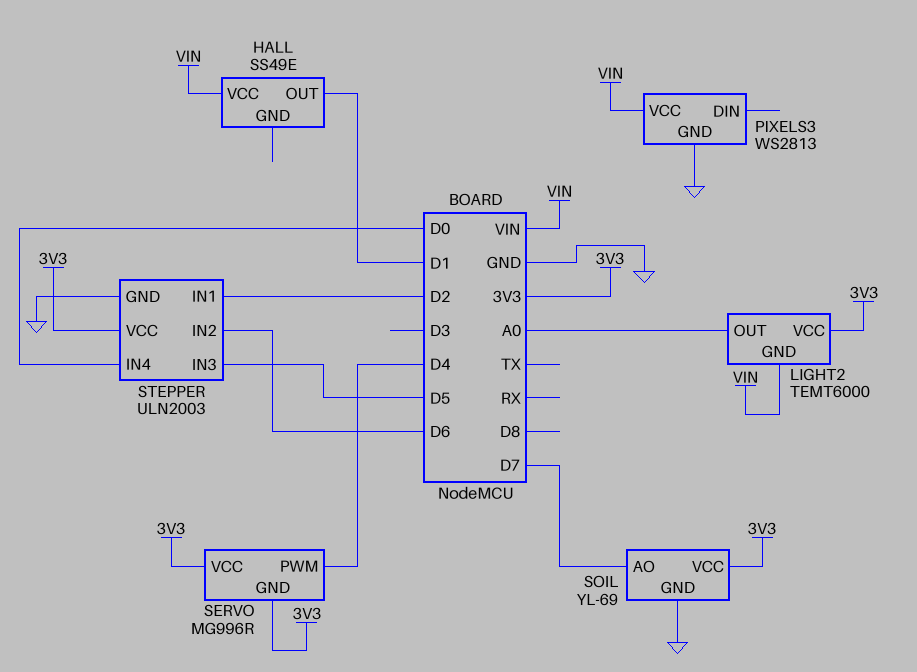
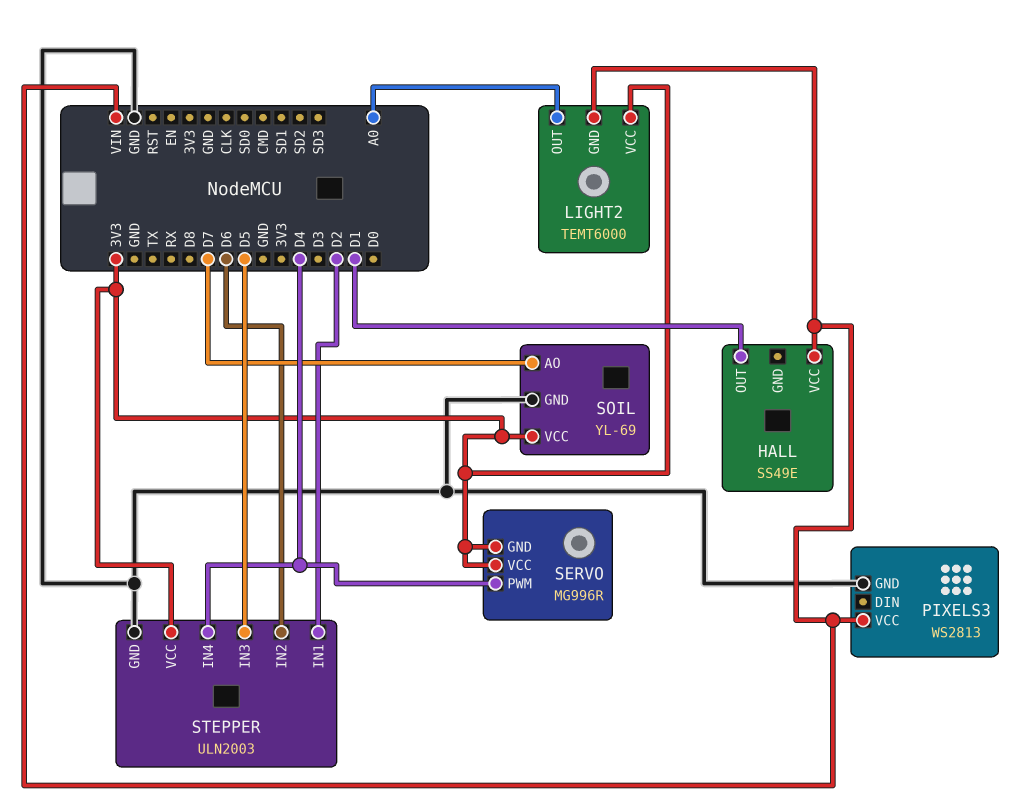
STEPPER pin IN4: D0 -> D4

